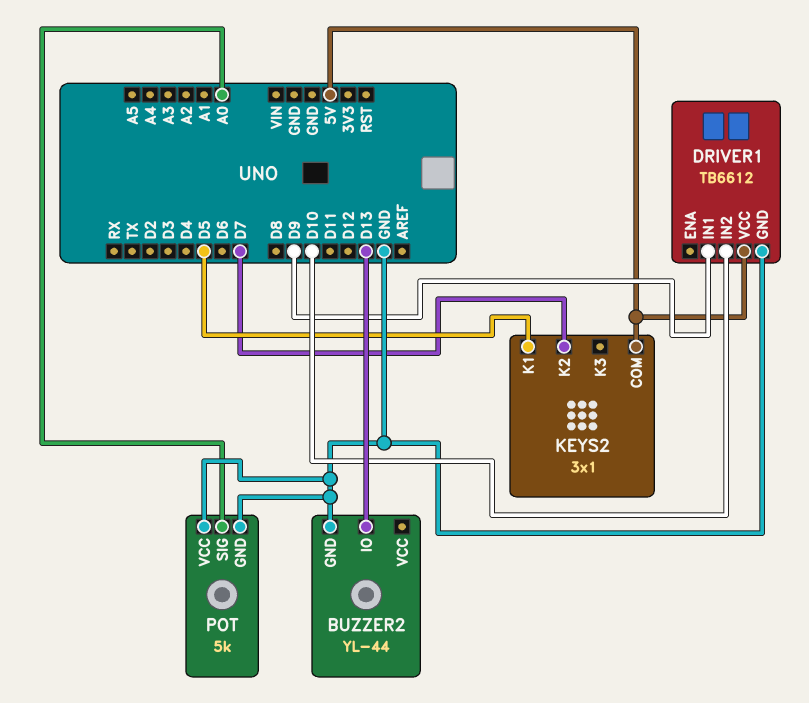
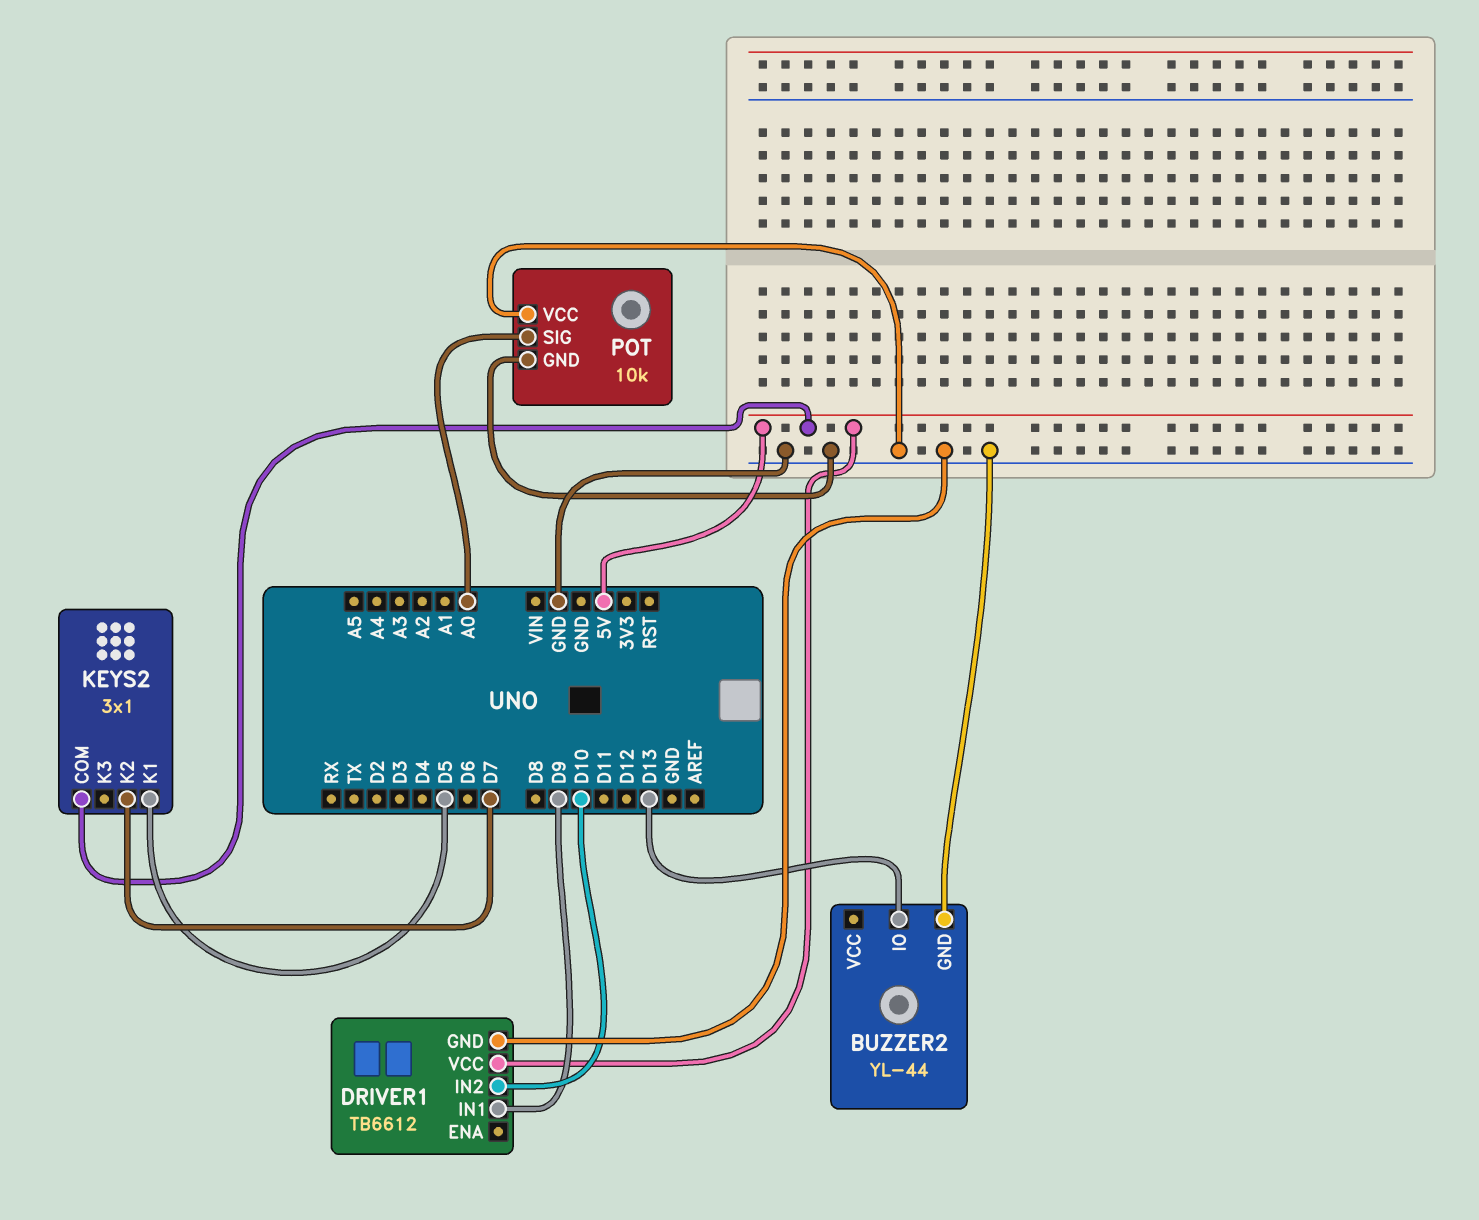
POT: 5k -> 10k

